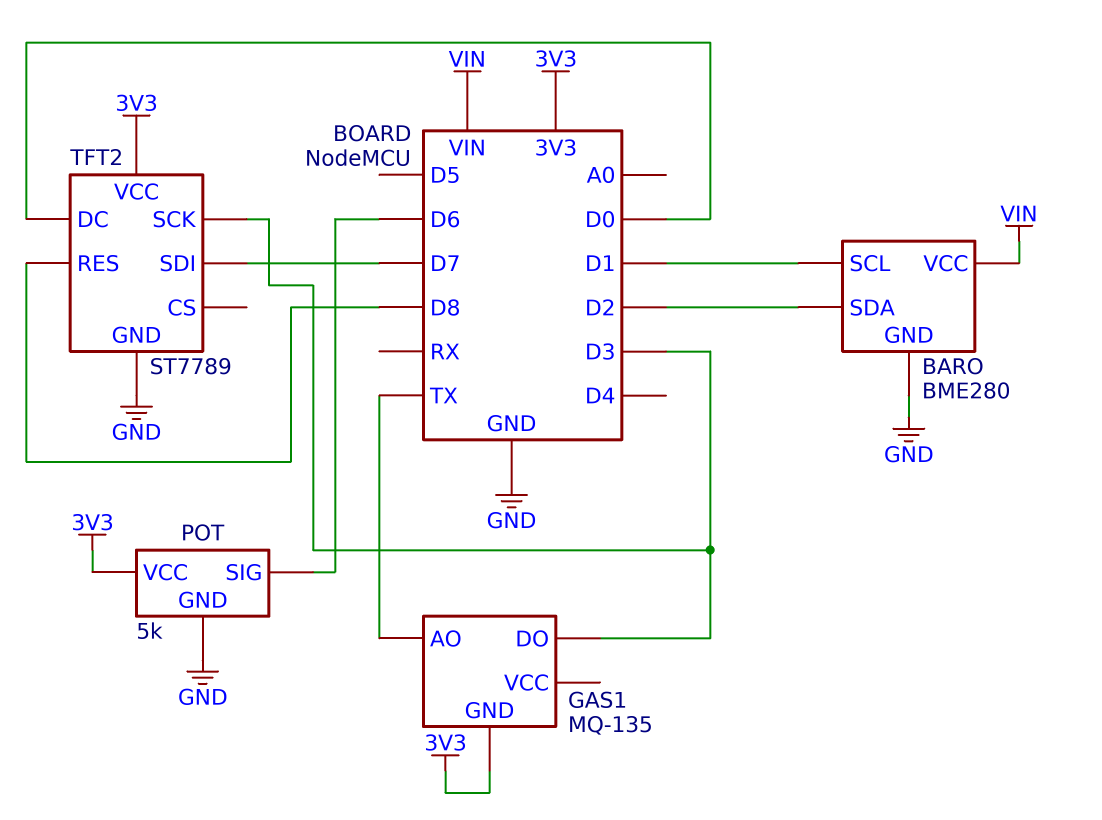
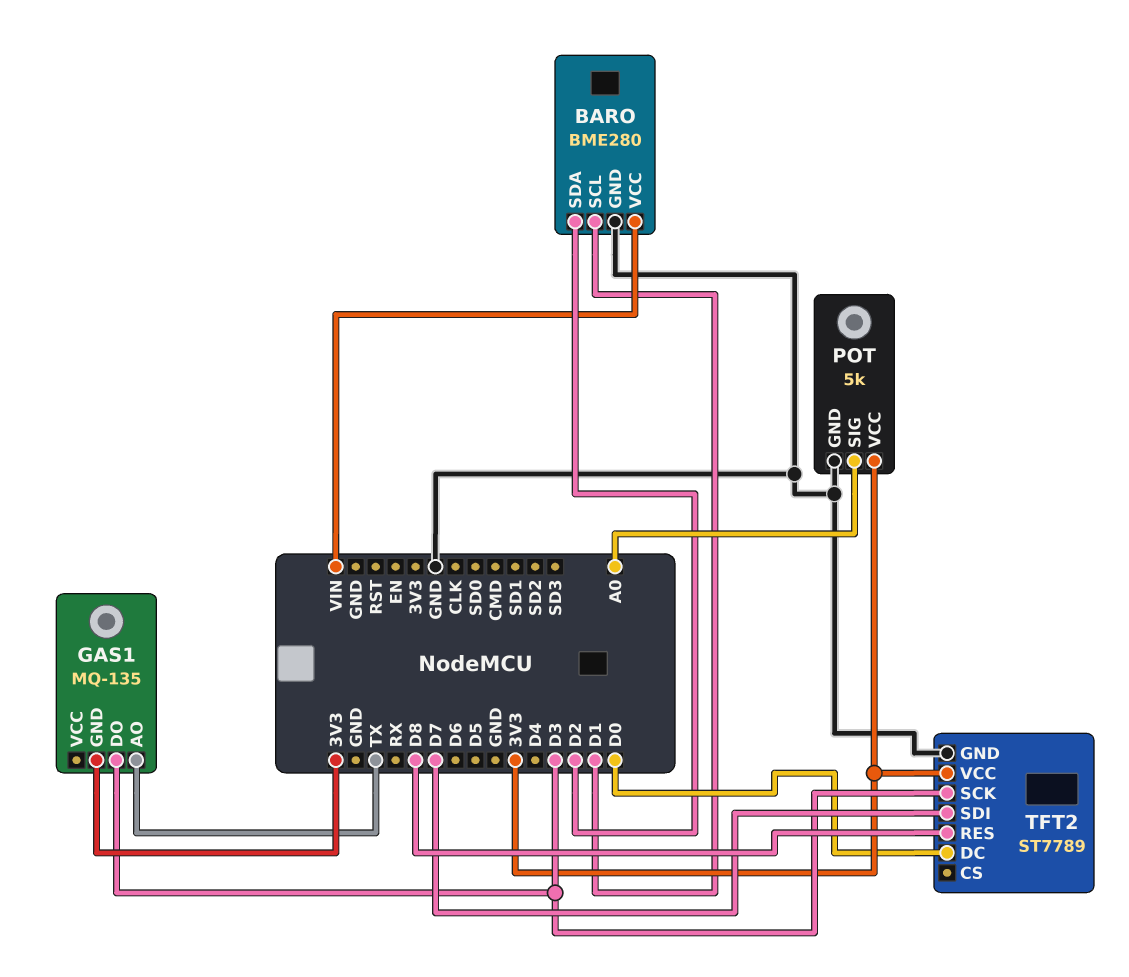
POT pin SIG: D6 -> A0

